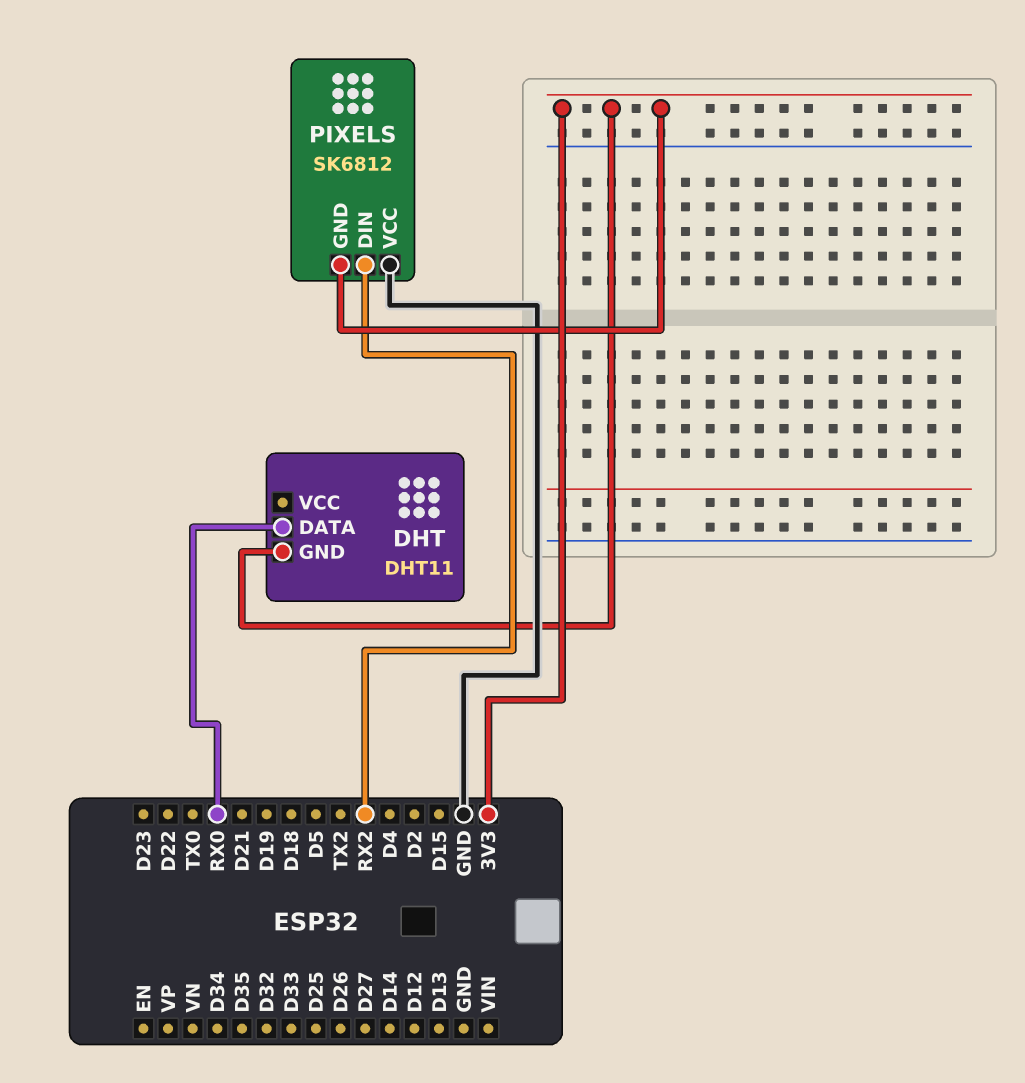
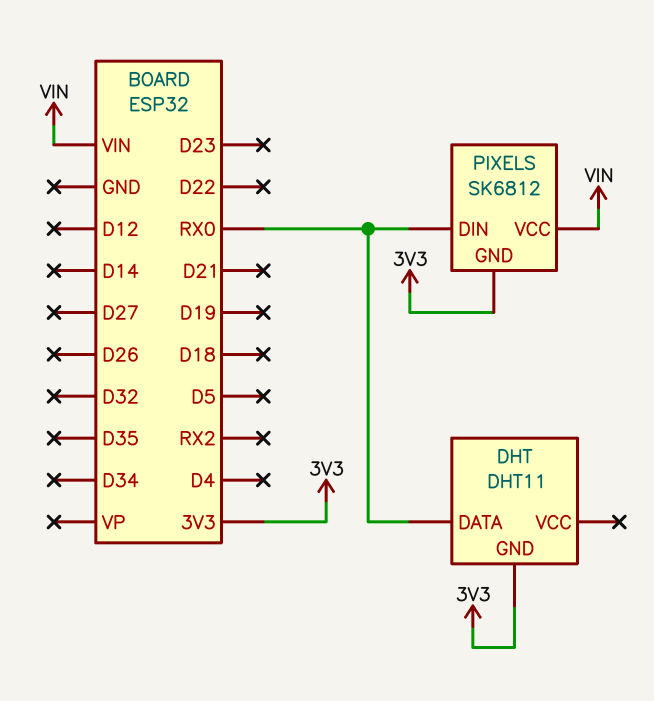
PIXELS pin DIN: RX2 -> RX0
PIXELS pin VCC: GND -> VIN

